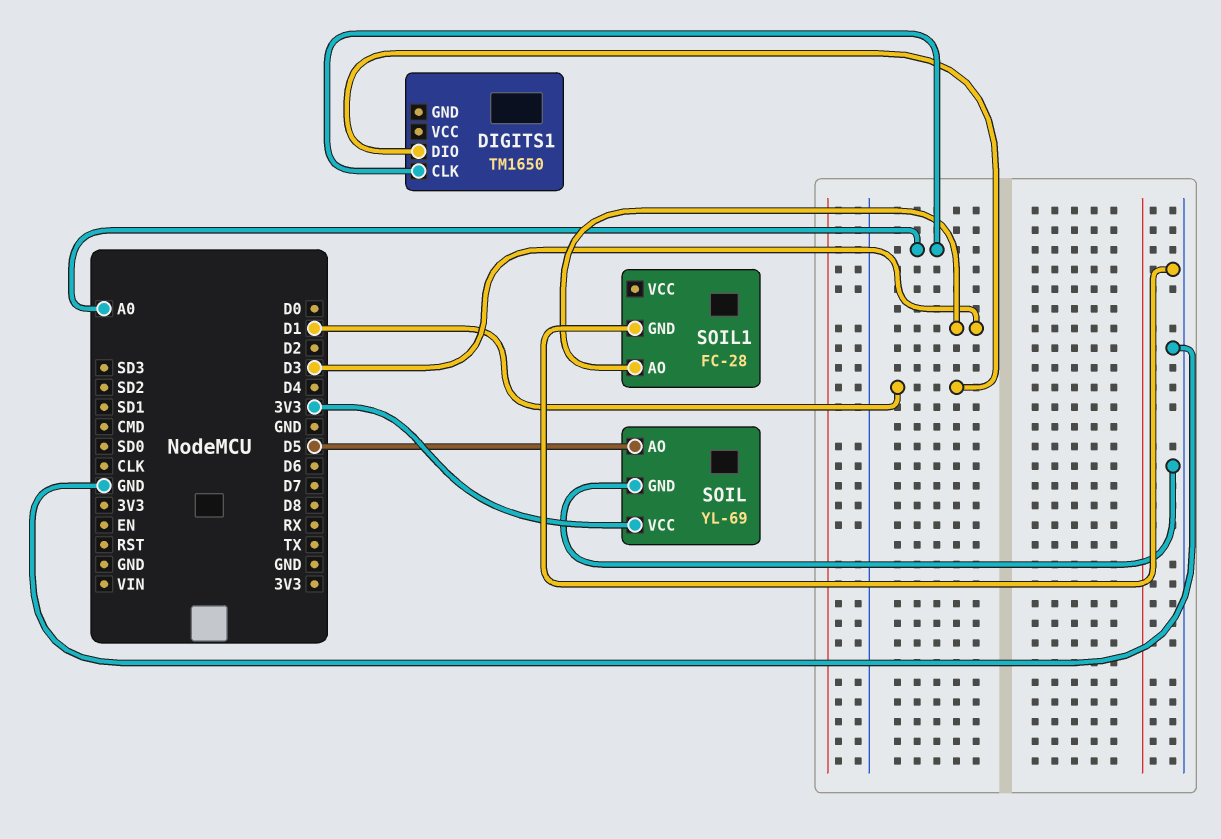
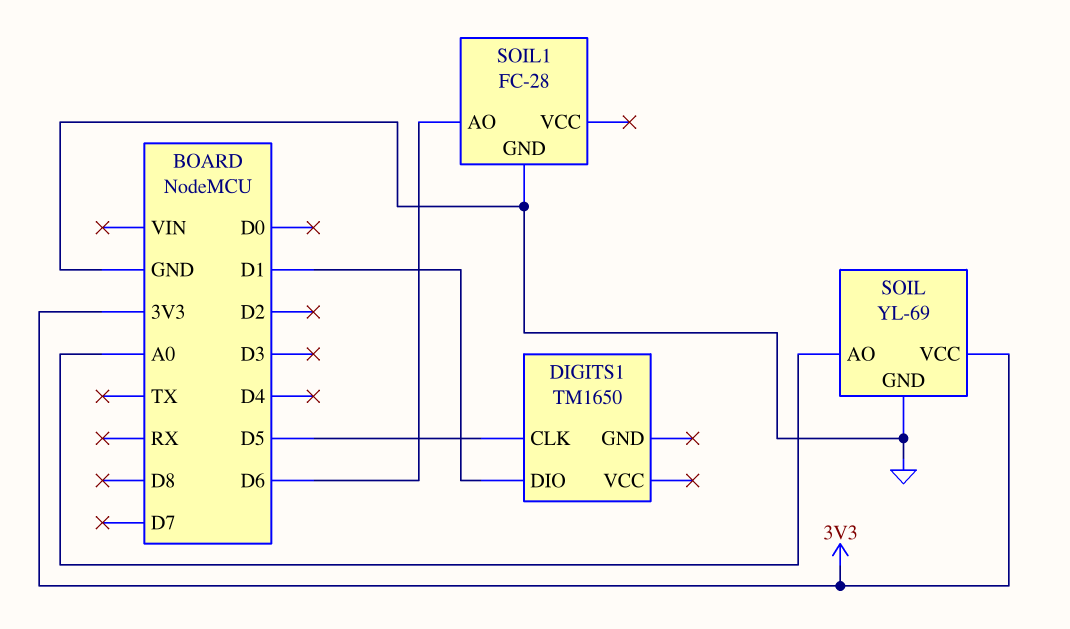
DIGITS1 pin CLK: A0 -> D5
SOIL pin AO: D5 -> A0
SOIL1 pin AO: D3 -> D6

